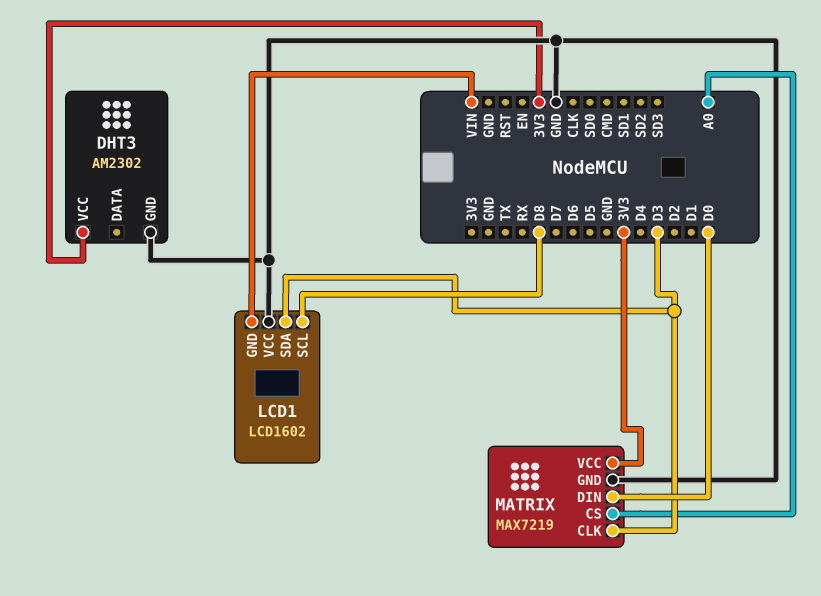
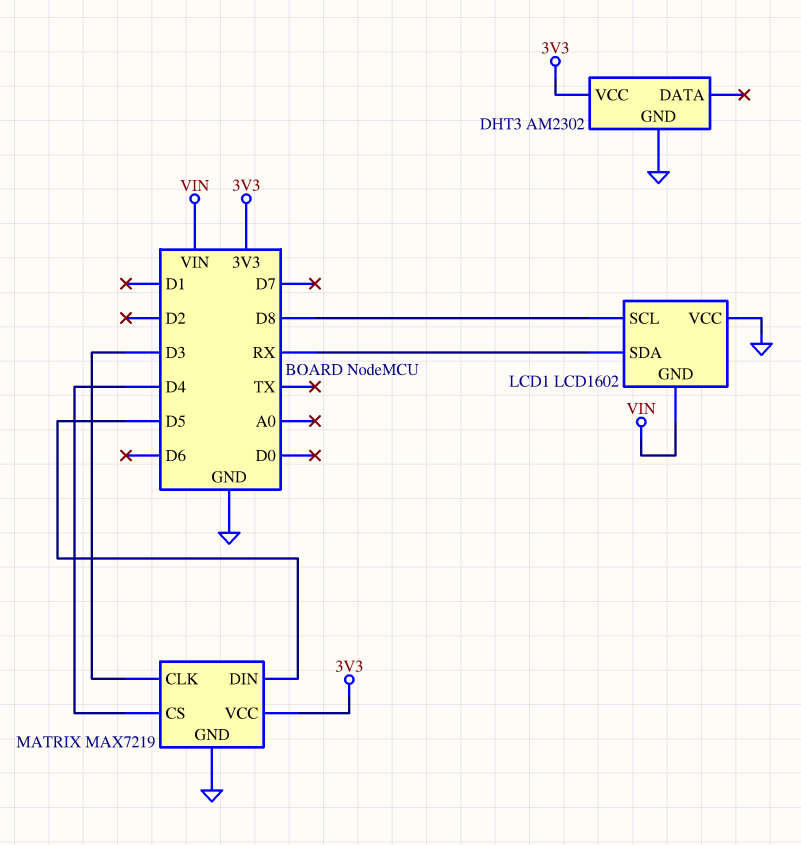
LCD1 pin SDA: D3 -> RX
MATRIX pin CS: A0 -> D4
MATRIX pin DIN: D0 -> D5

